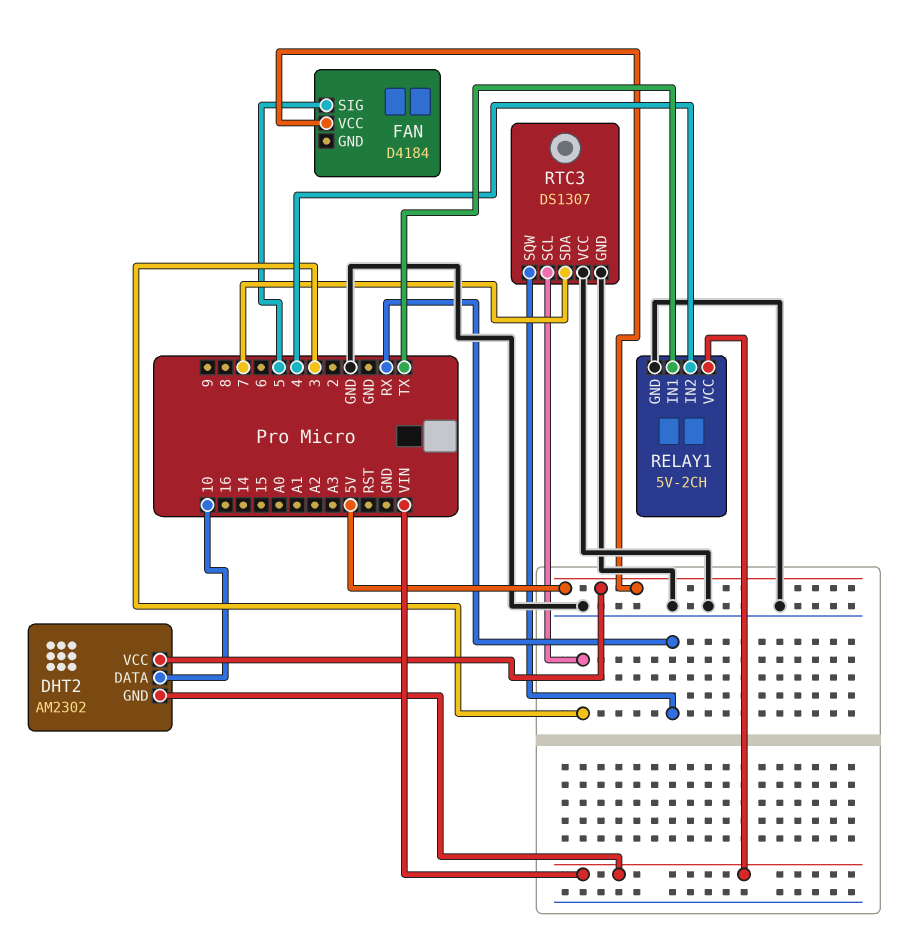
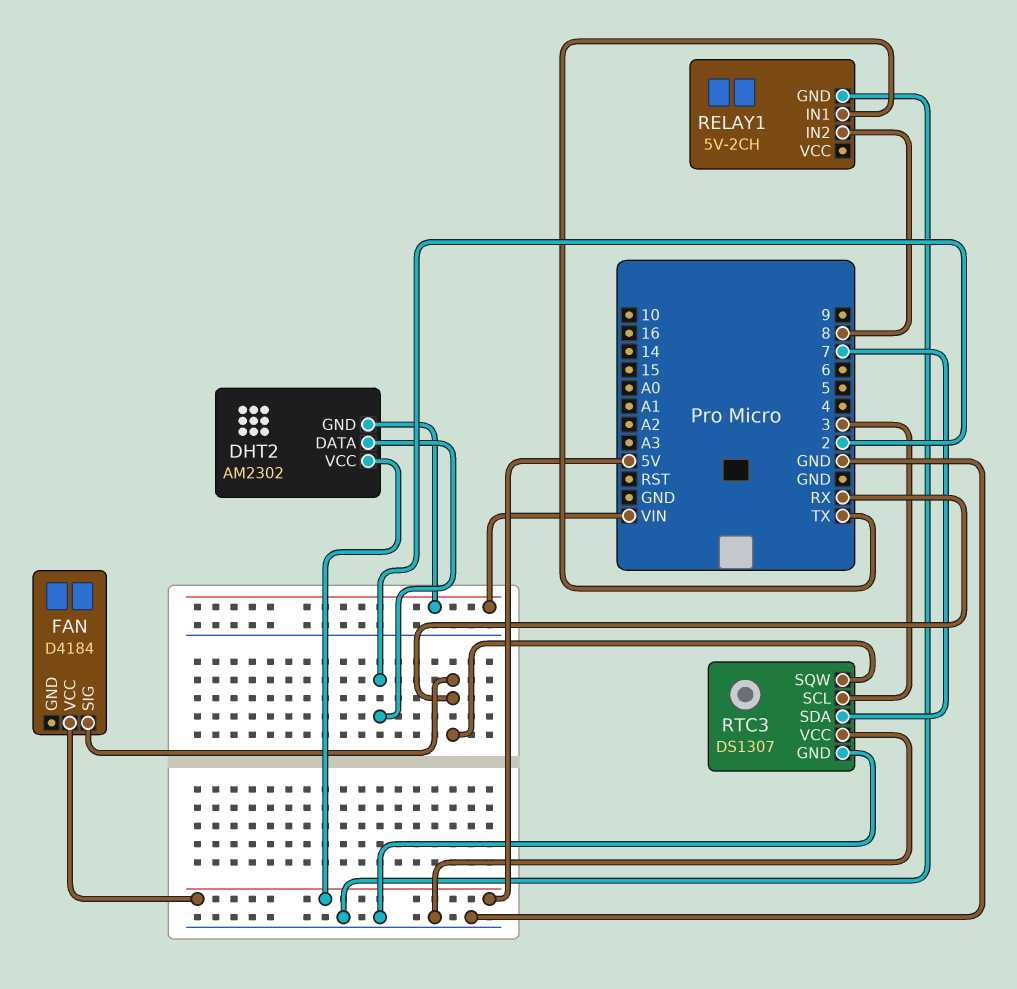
DHT2 pin DATA: 10 -> 2
FAN pin SIG: 5 -> RX
RELAY1 pin IN2: 4 -> 8
RELAY1 pin VCC: VIN -> none

